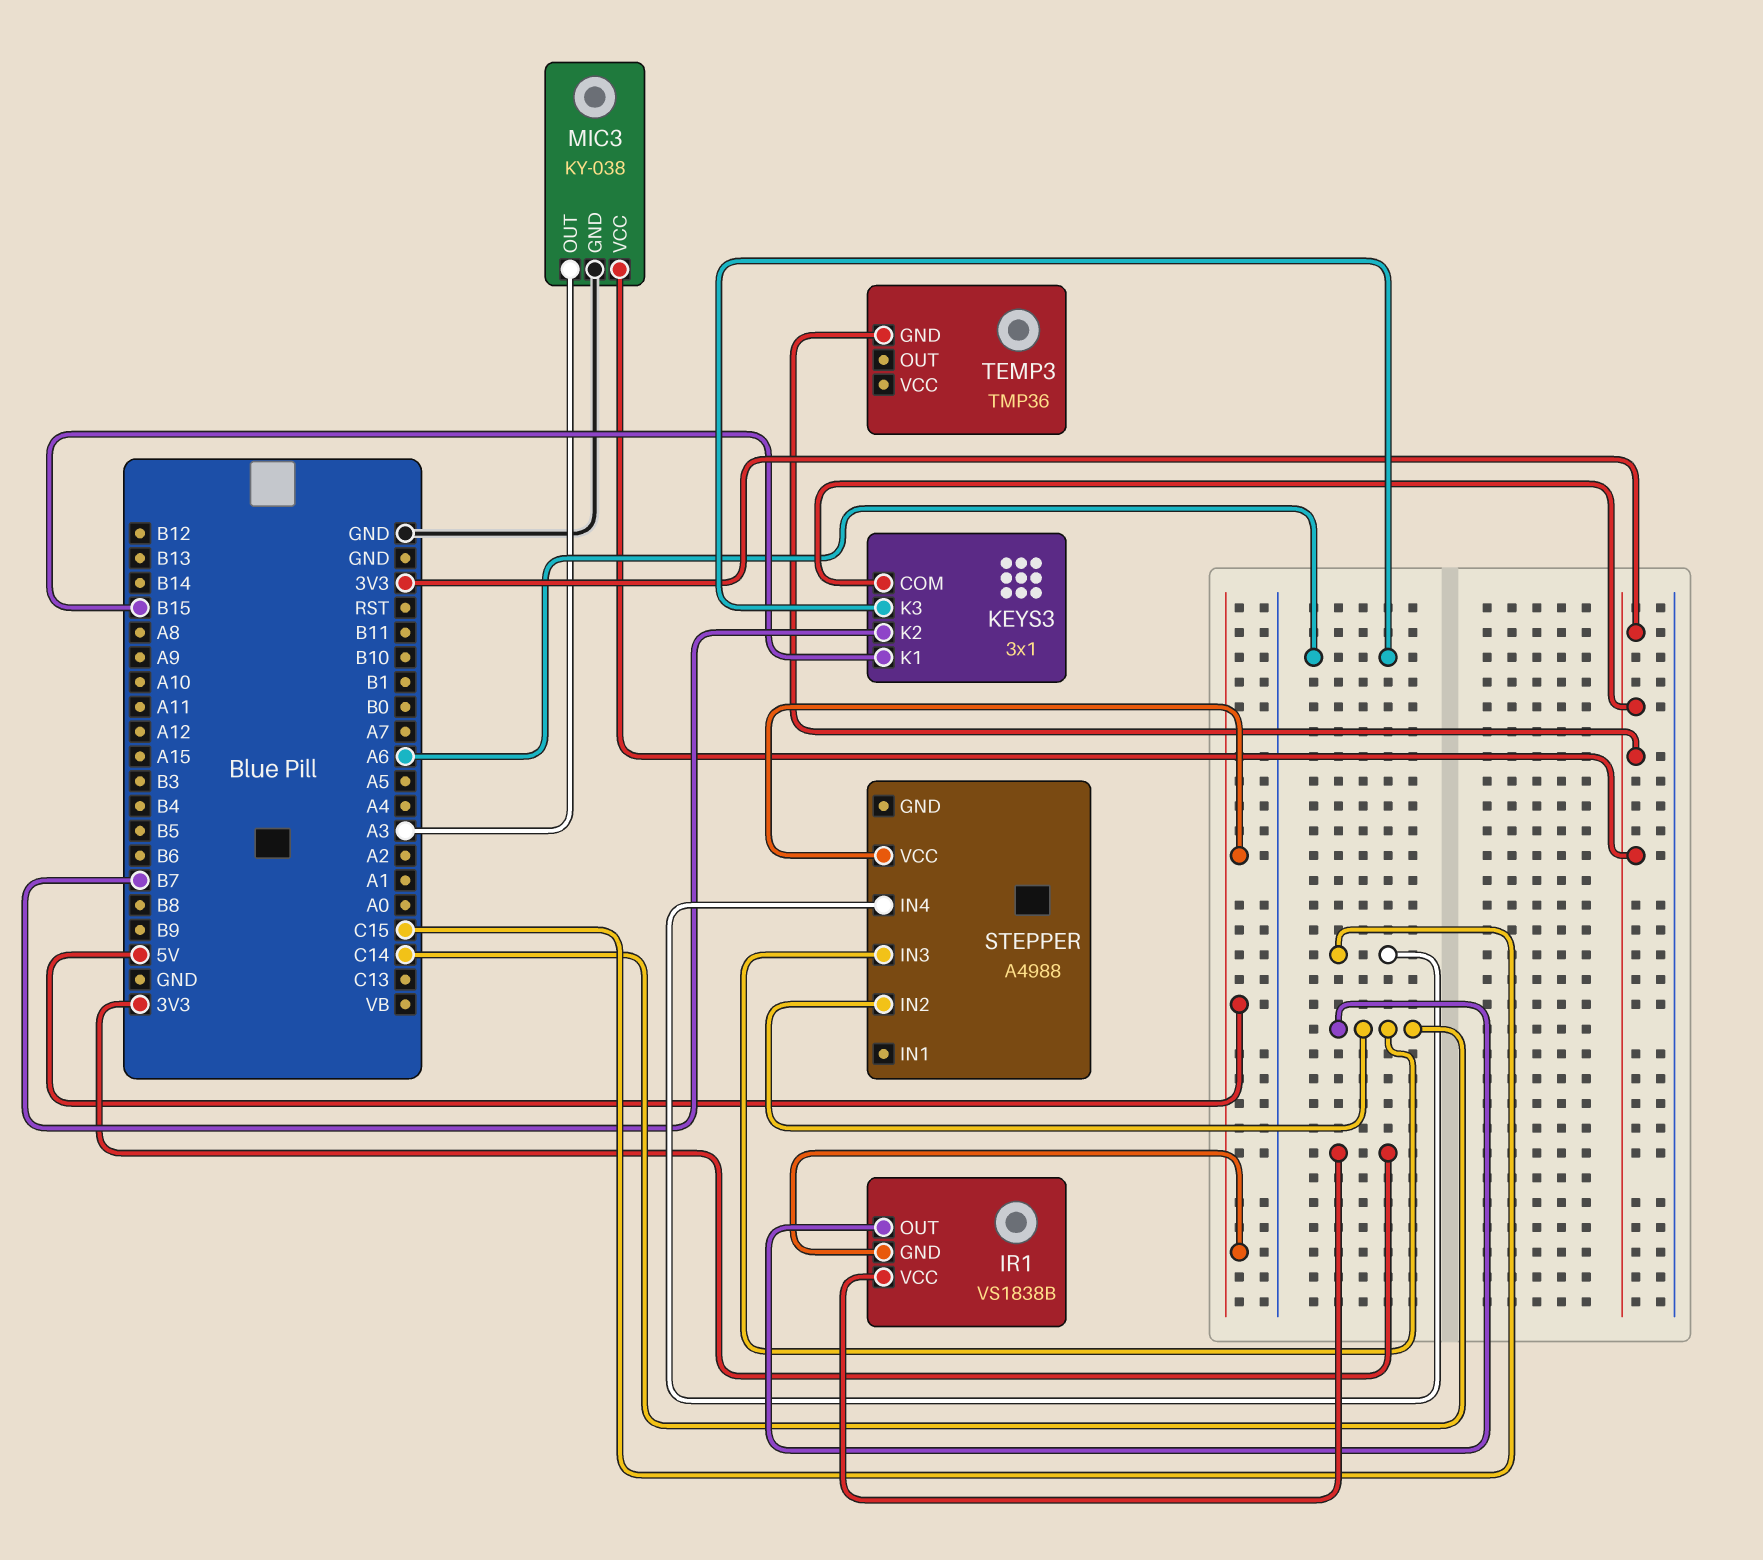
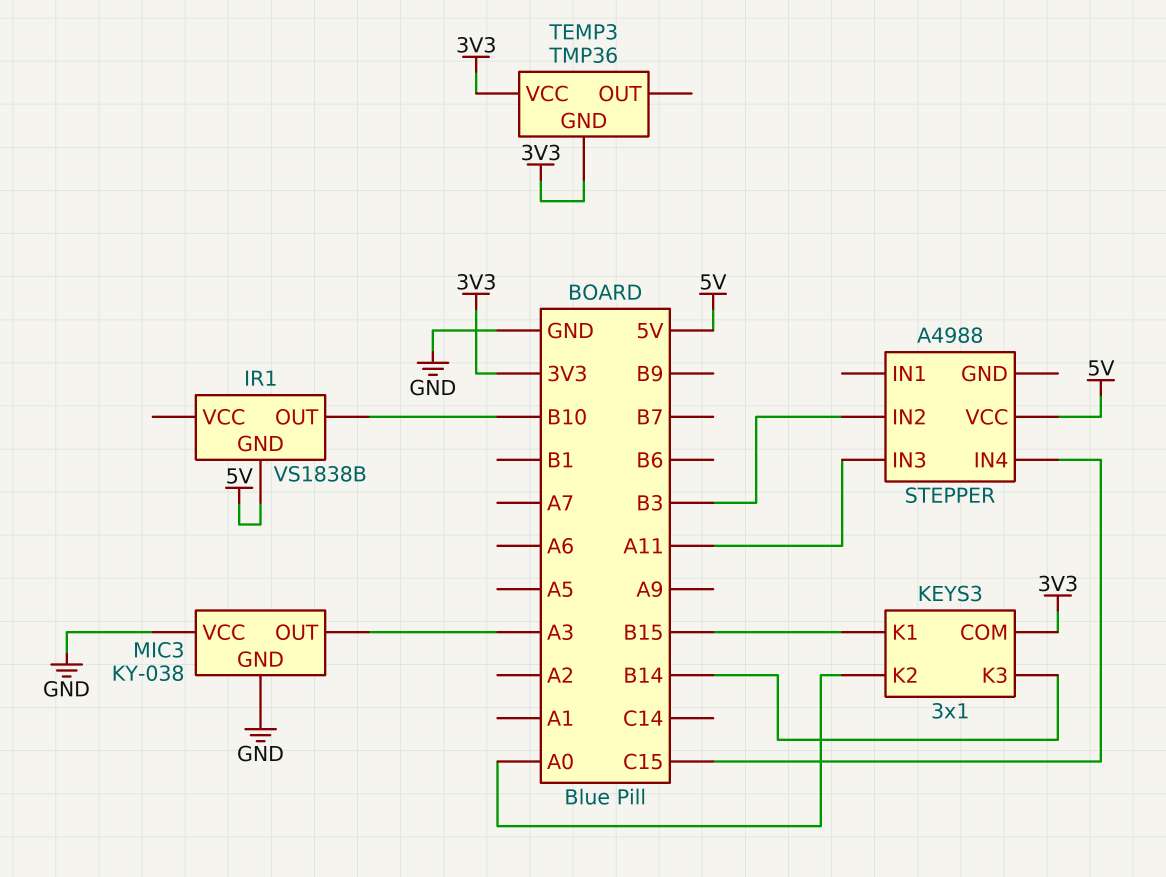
IR1 pin OUT: C14 -> B10
IR1 pin VCC: 3V3 -> none
KEYS3 pin K2: B7 -> A0
KEYS3 pin K3: A6 -> B14
MIC3 pin VCC: 3V3 -> GND
STEPPER pin IN2: C14 -> B3
STEPPER pin IN3: C14 -> A11
TEMP3 pin VCC: none -> 3V3

